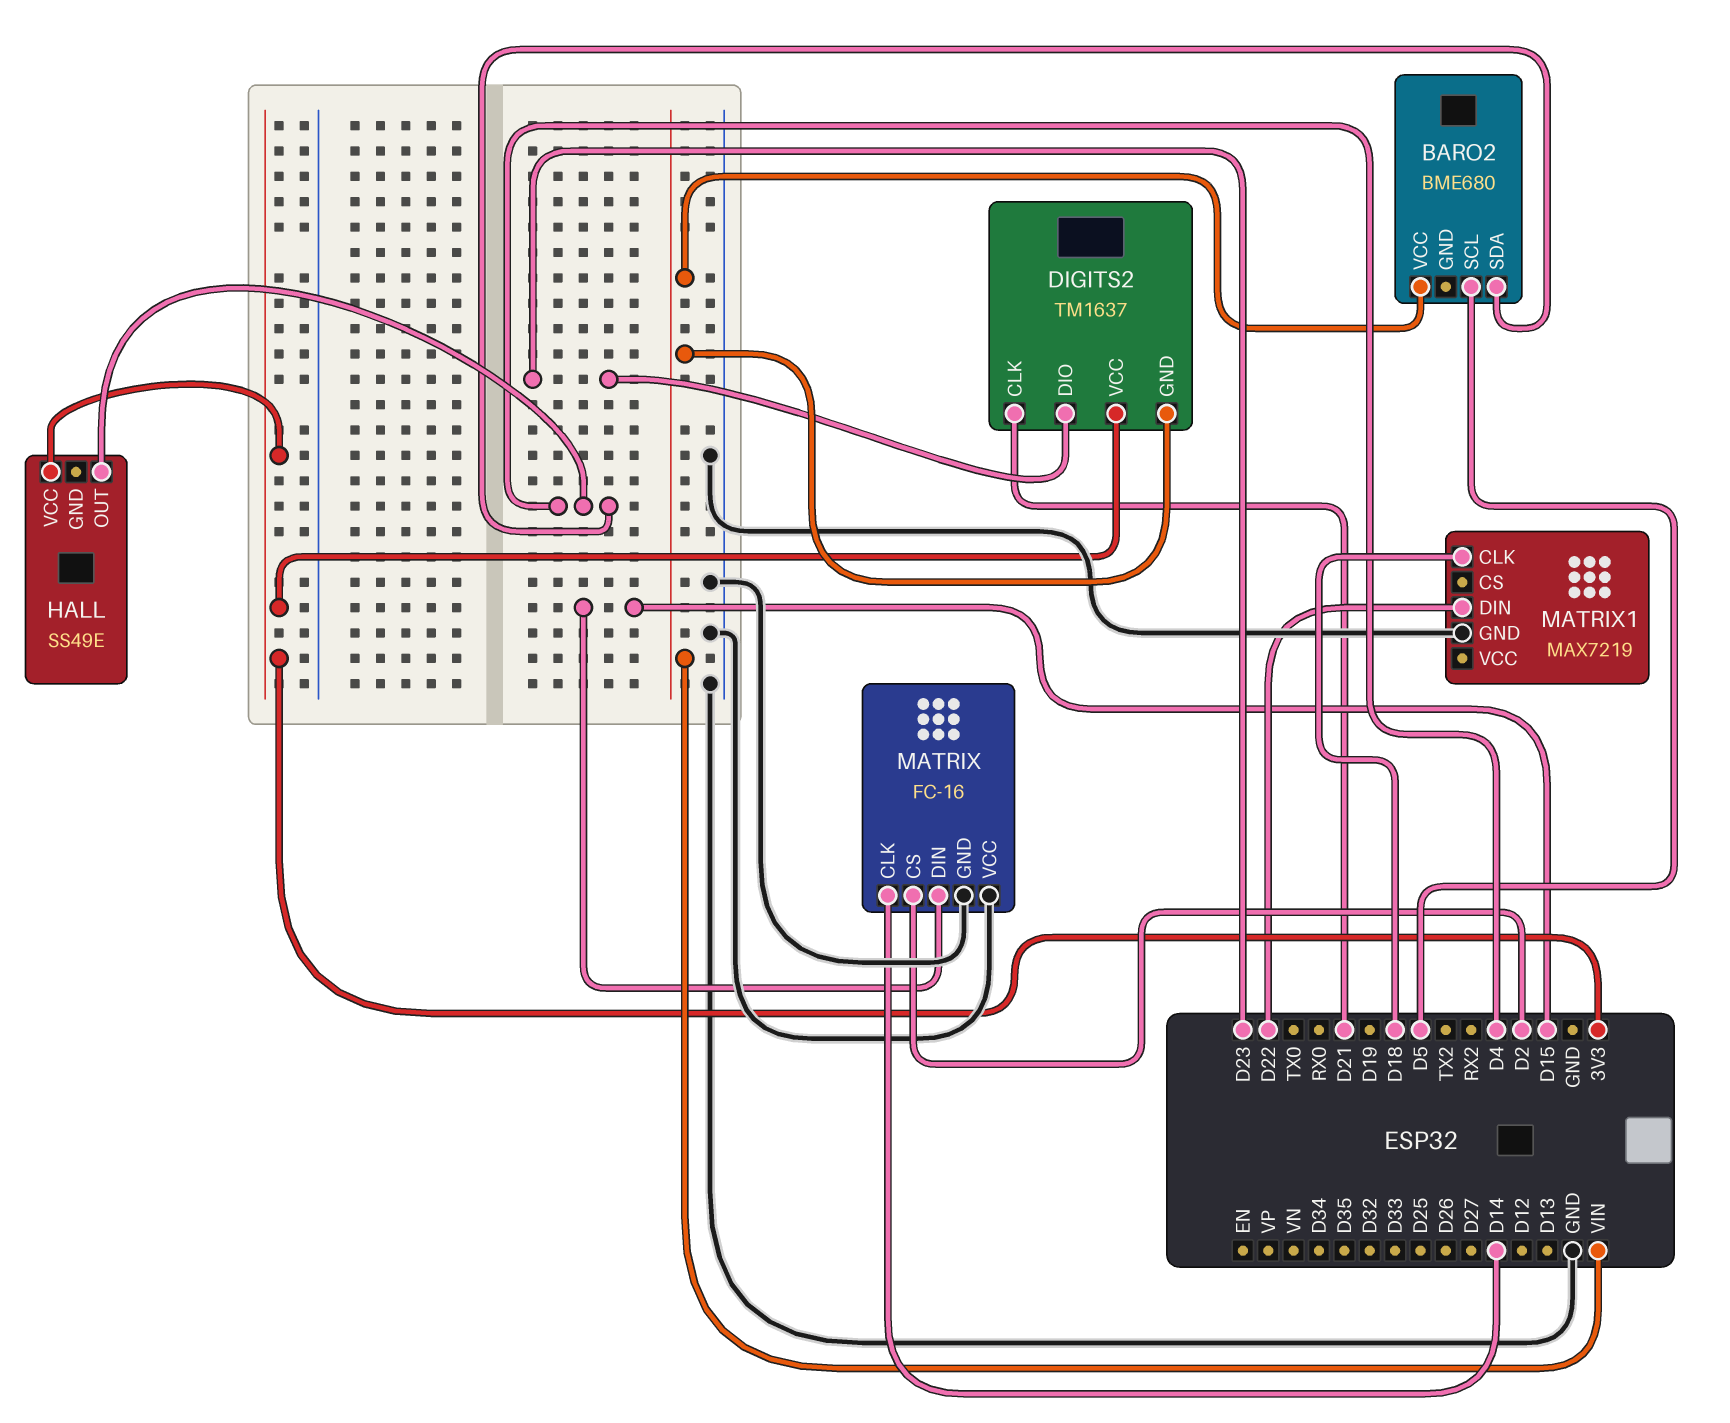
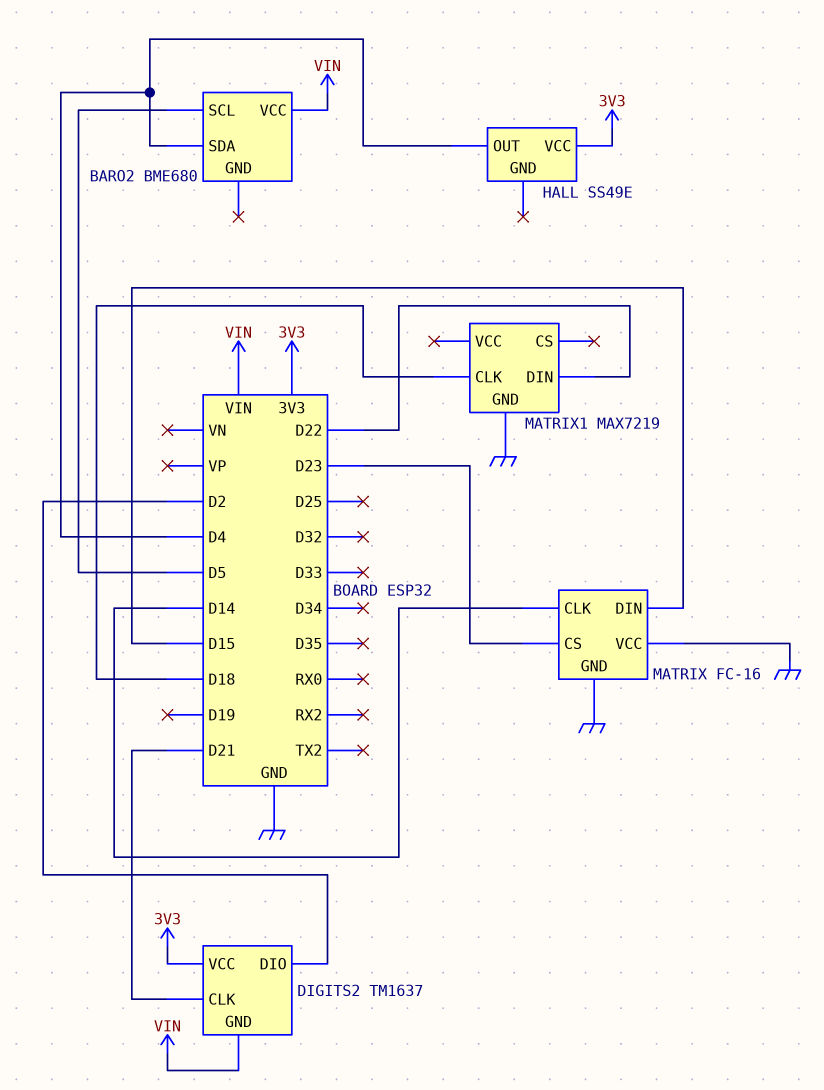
DIGITS2 pin DIO: D23 -> D2
MATRIX pin CS: D2 -> D23

